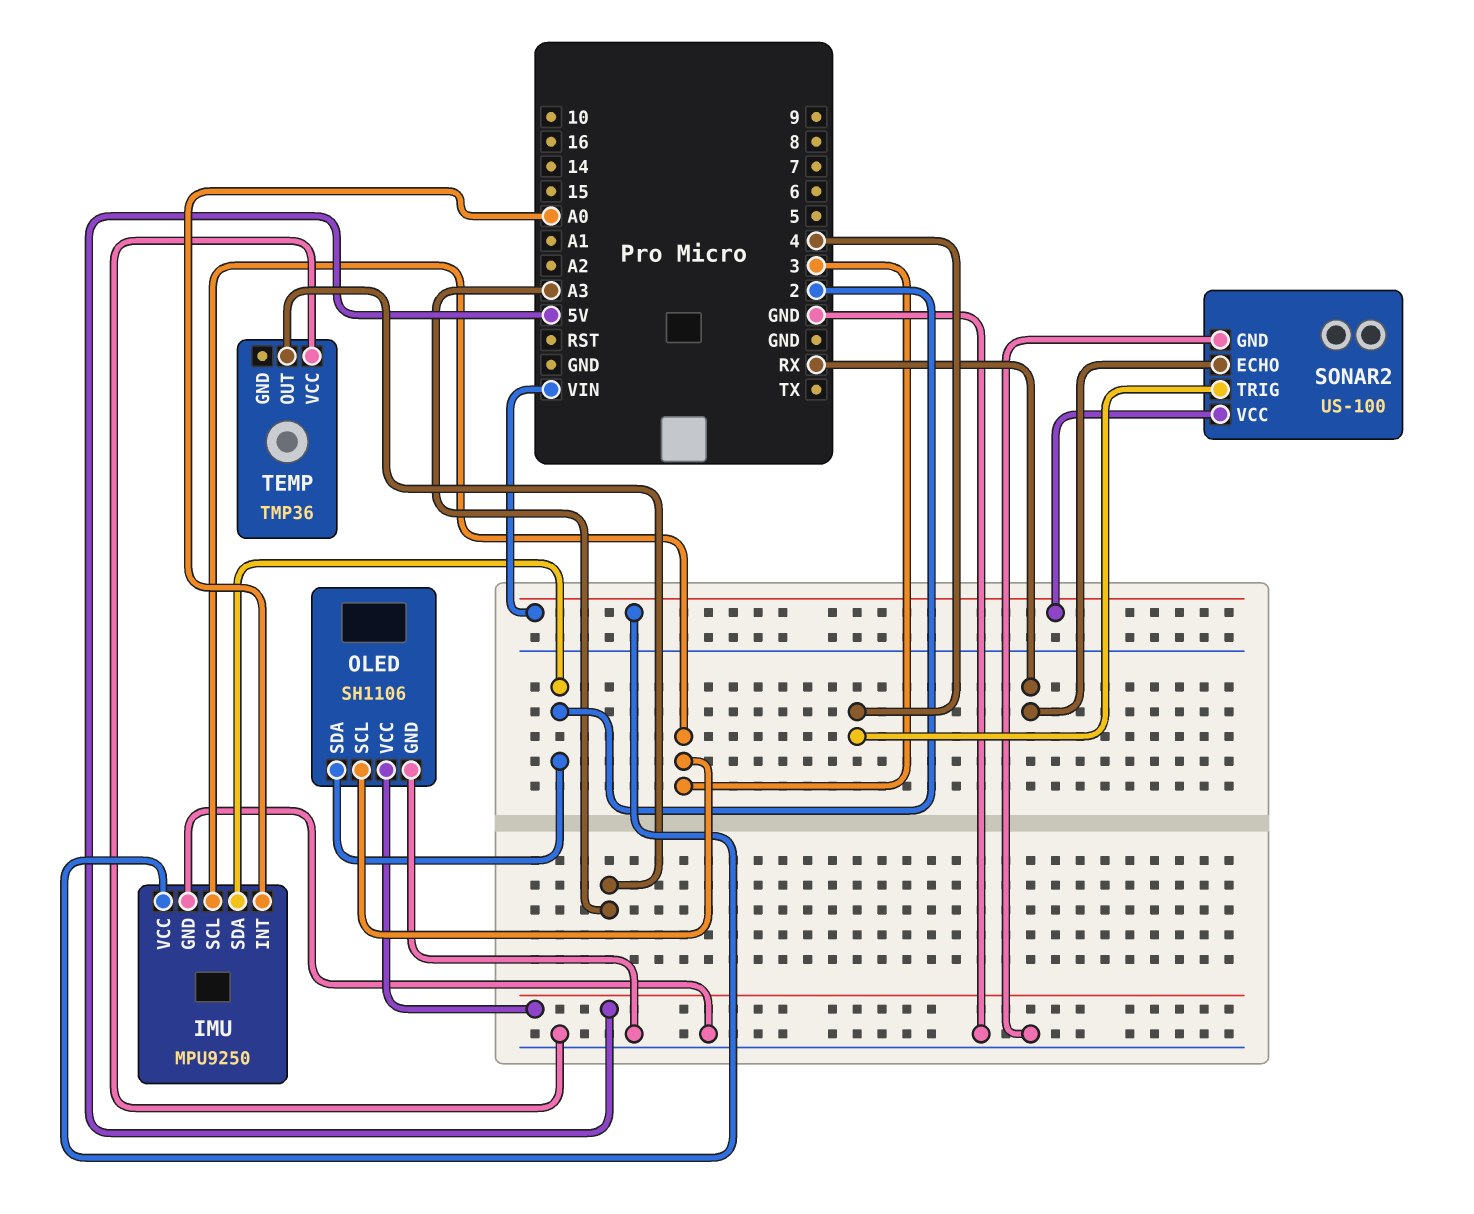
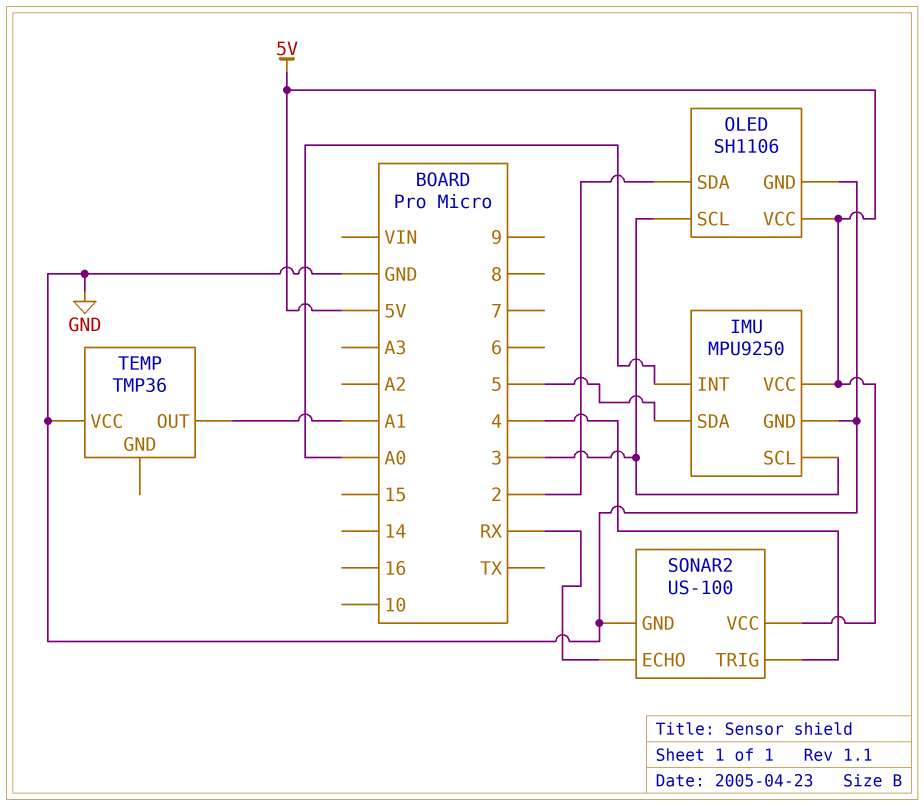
IMU pin SDA: 2 -> 5
IMU pin VCC: VIN -> 5V
SONAR2 pin VCC: VIN -> 5V
TEMP pin OUT: A3 -> A1

